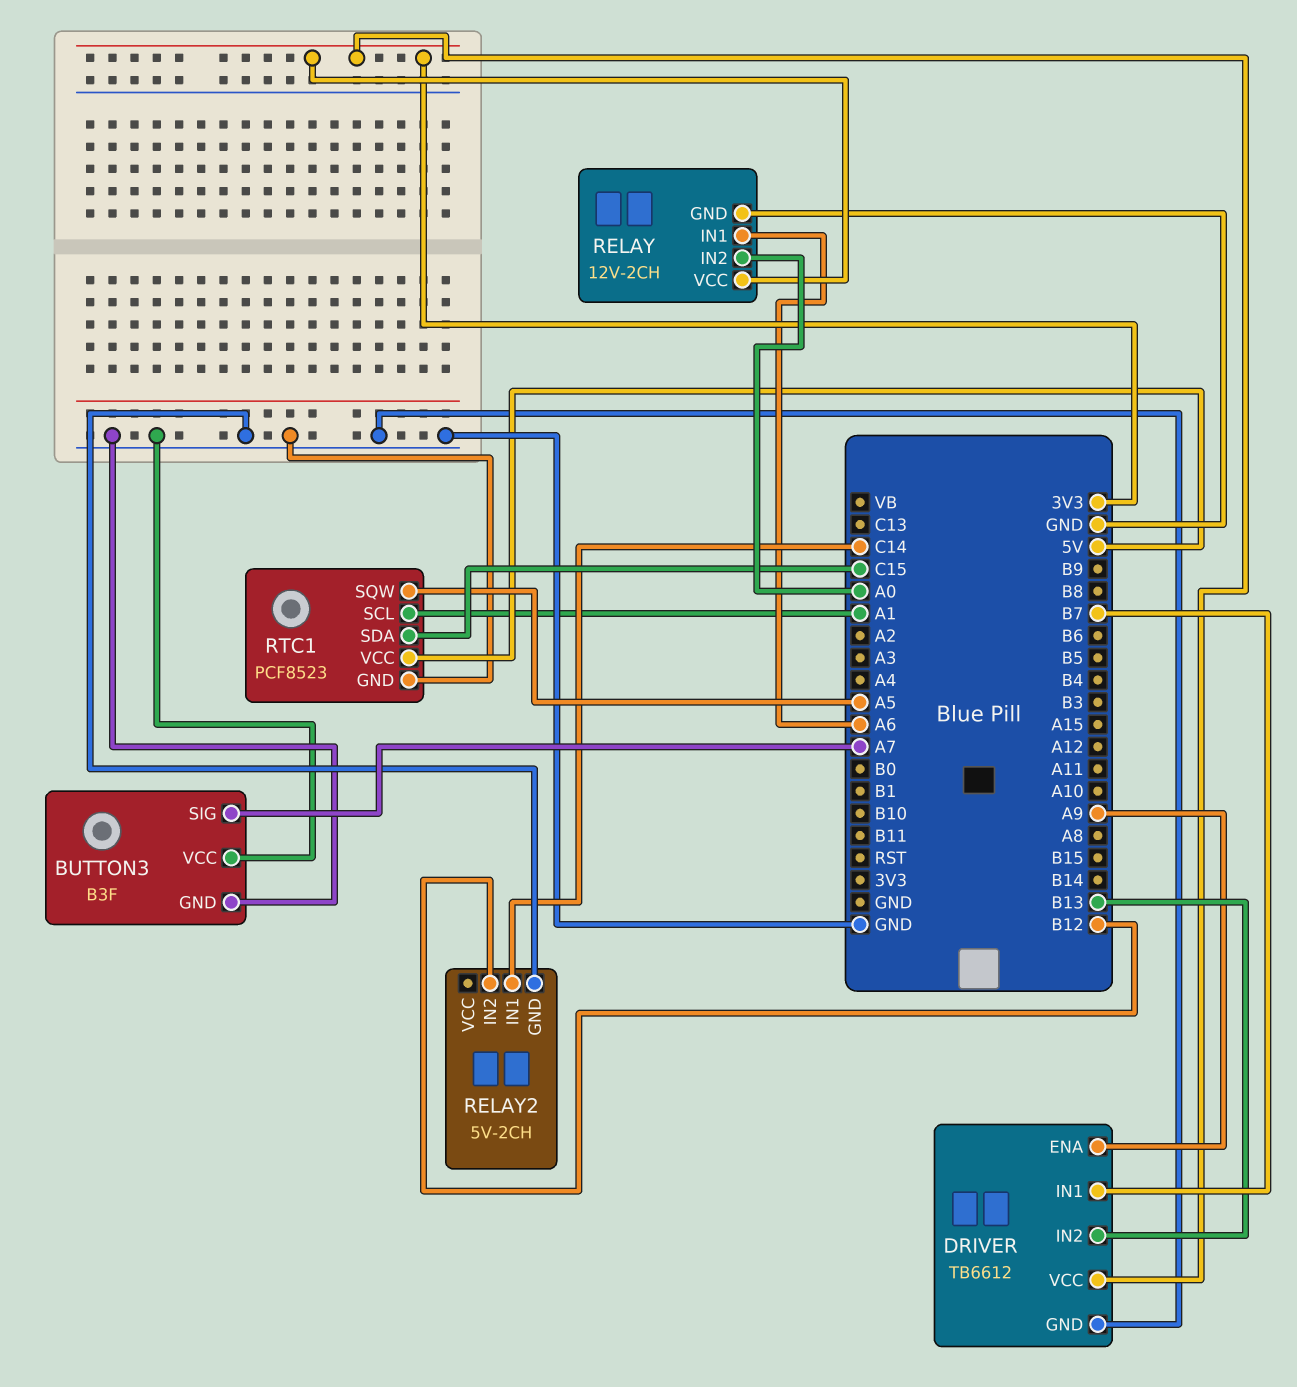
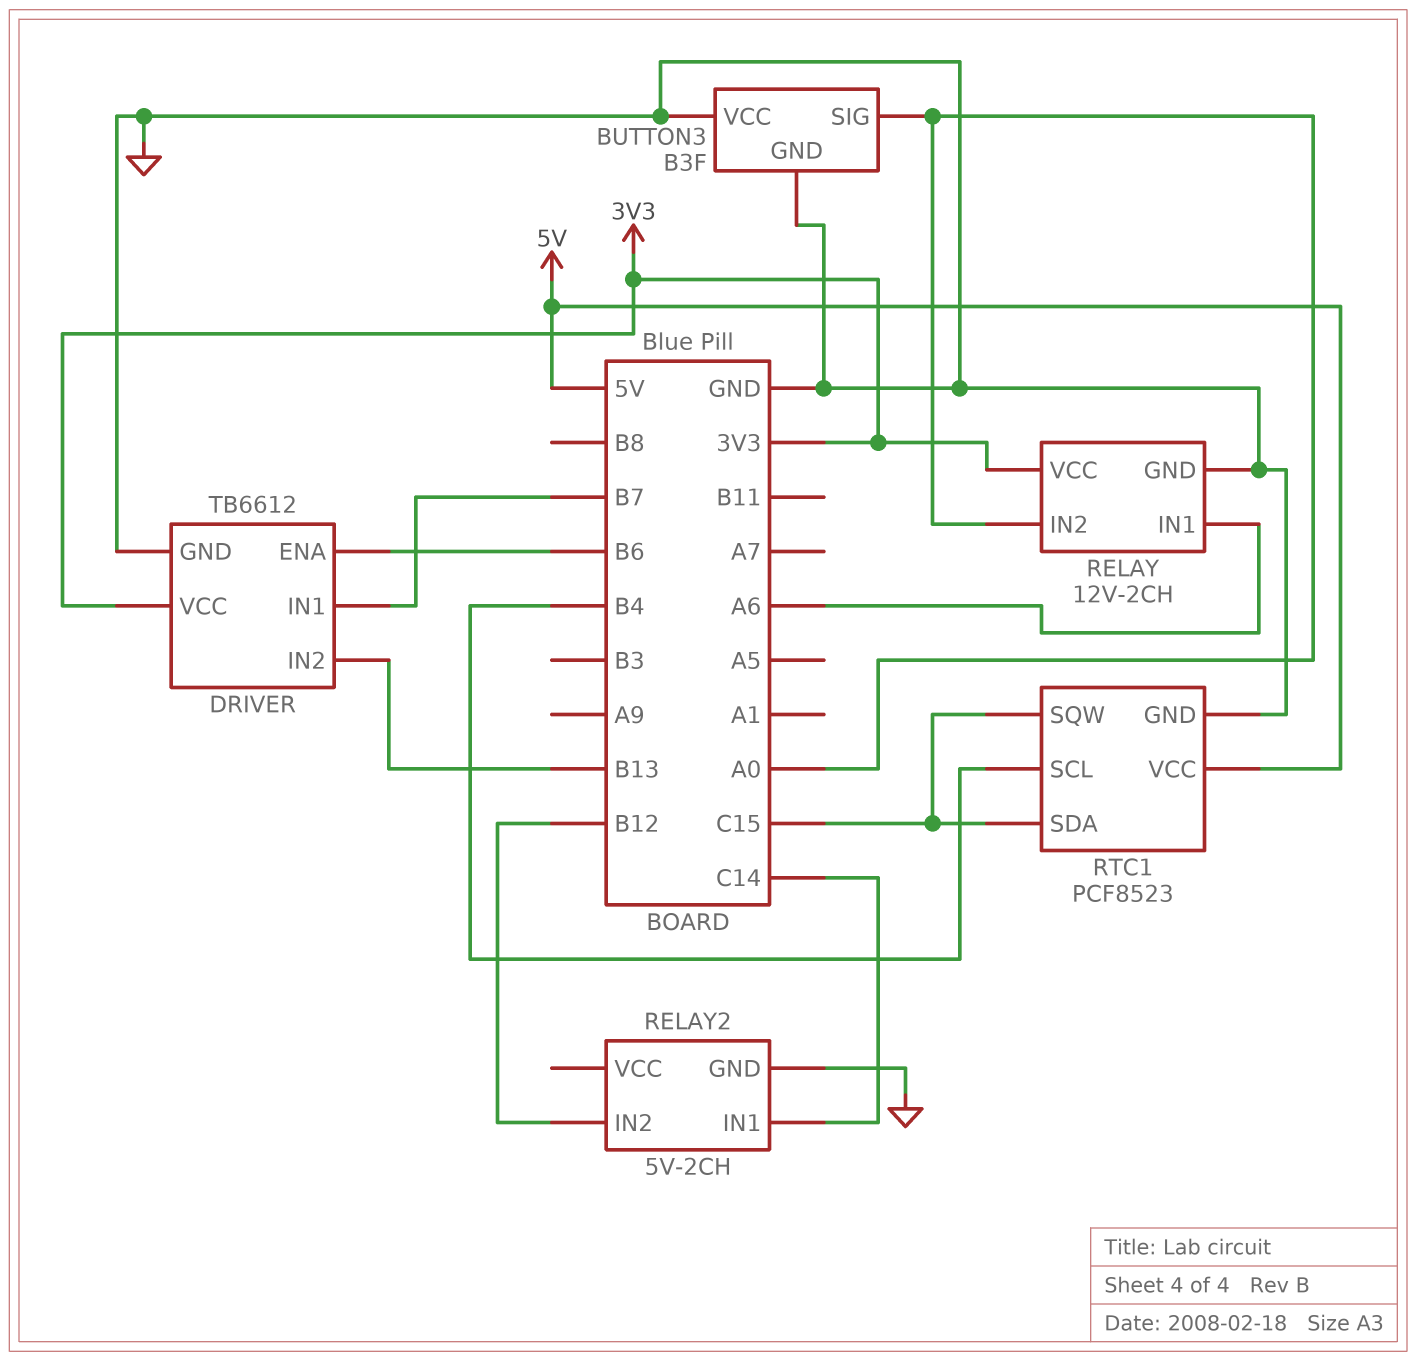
BUTTON3 pin SIG: A7 -> A0
DRIVER pin ENA: A9 -> B6
RTC1 pin SCL: A1 -> B4
RTC1 pin SQW: A5 -> C15

